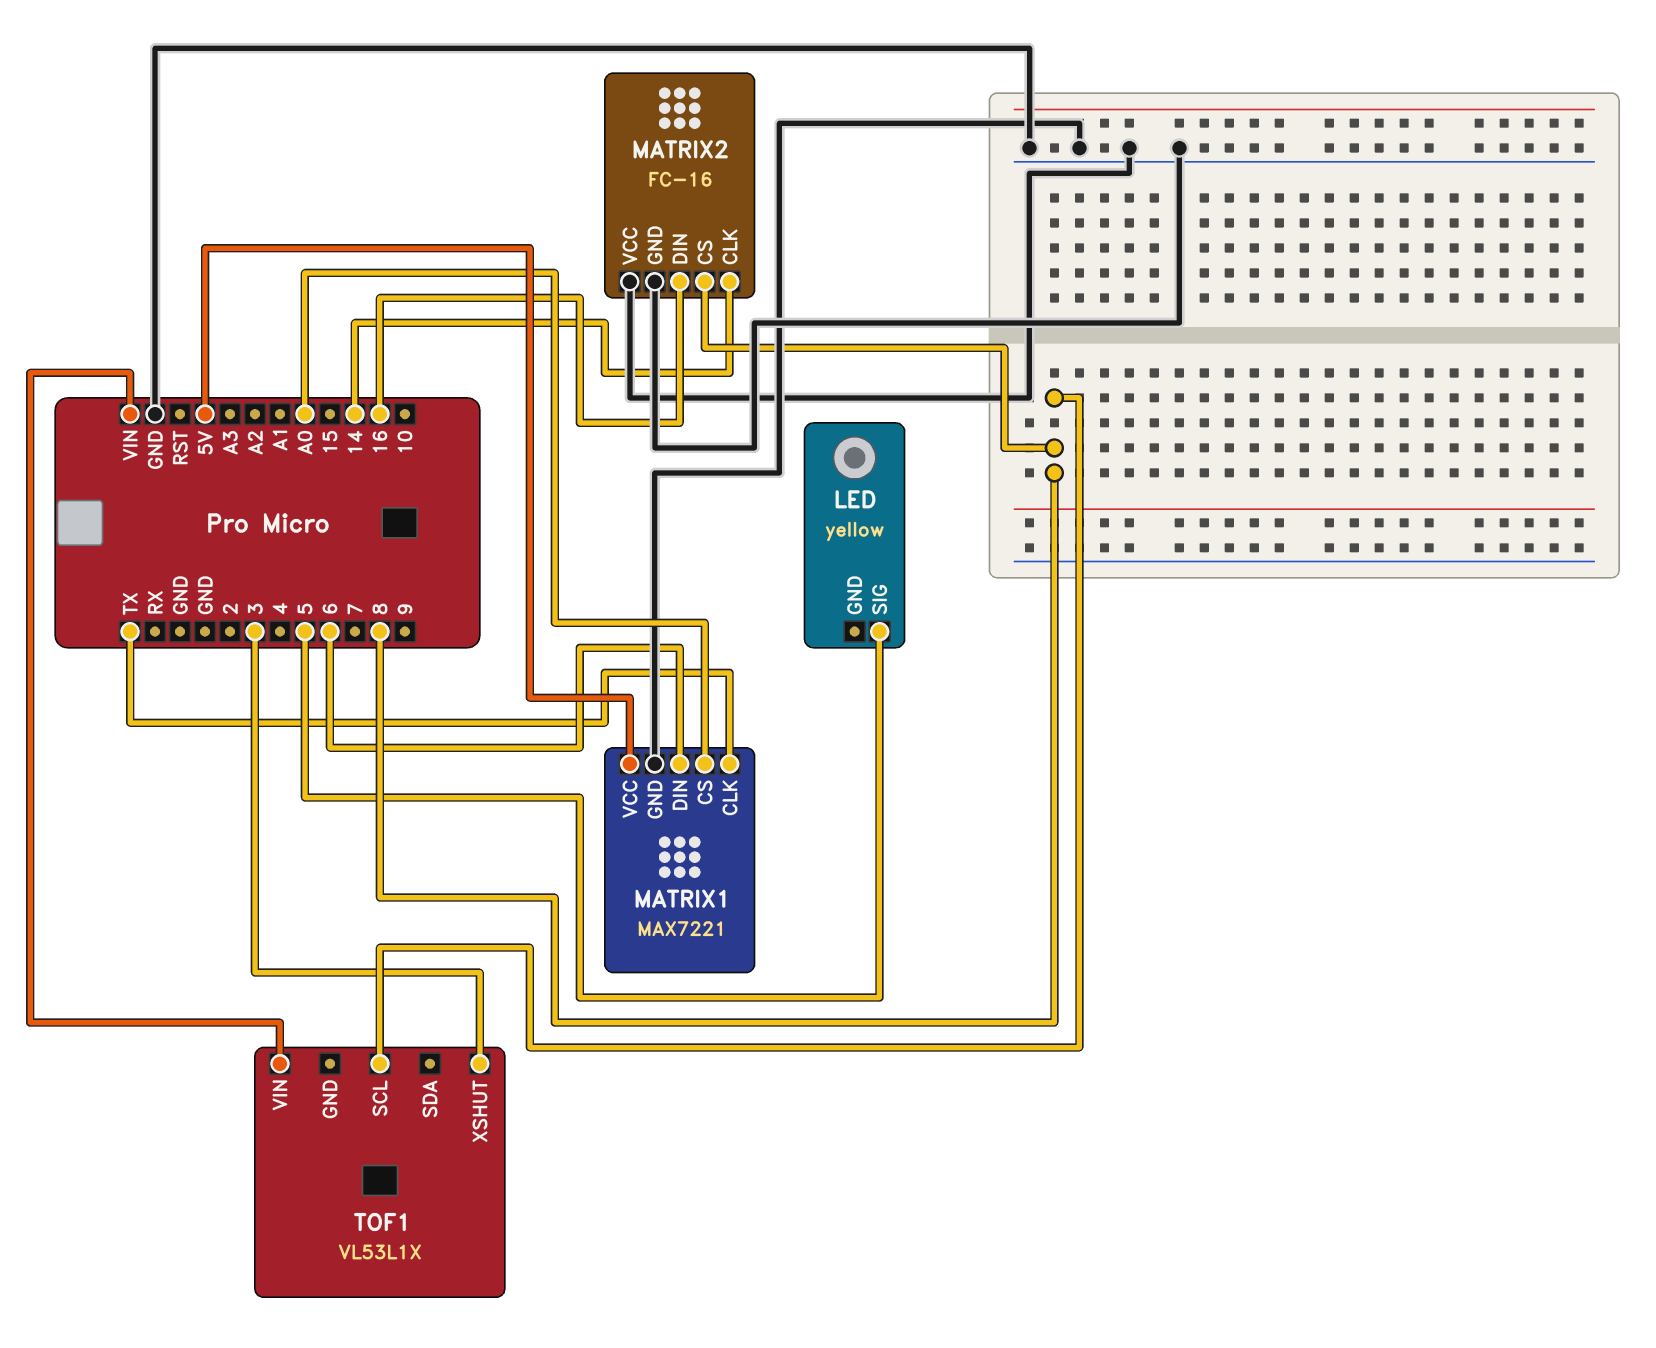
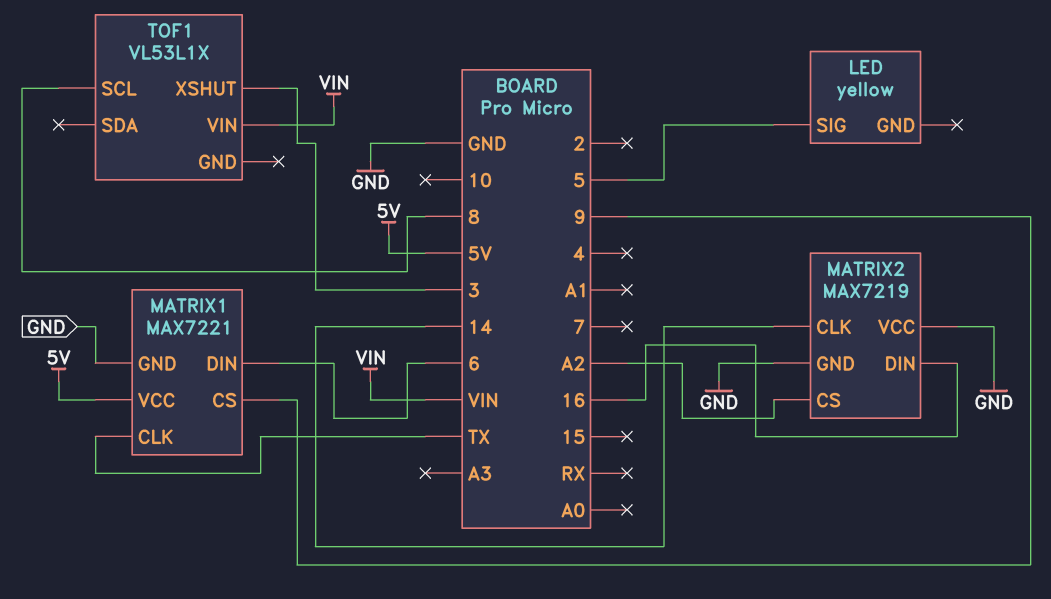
MATRIX1 pin CS: A0 -> 9
MATRIX2: FC-16 -> MAX7219
MATRIX2 pin CS: 8 -> A2

